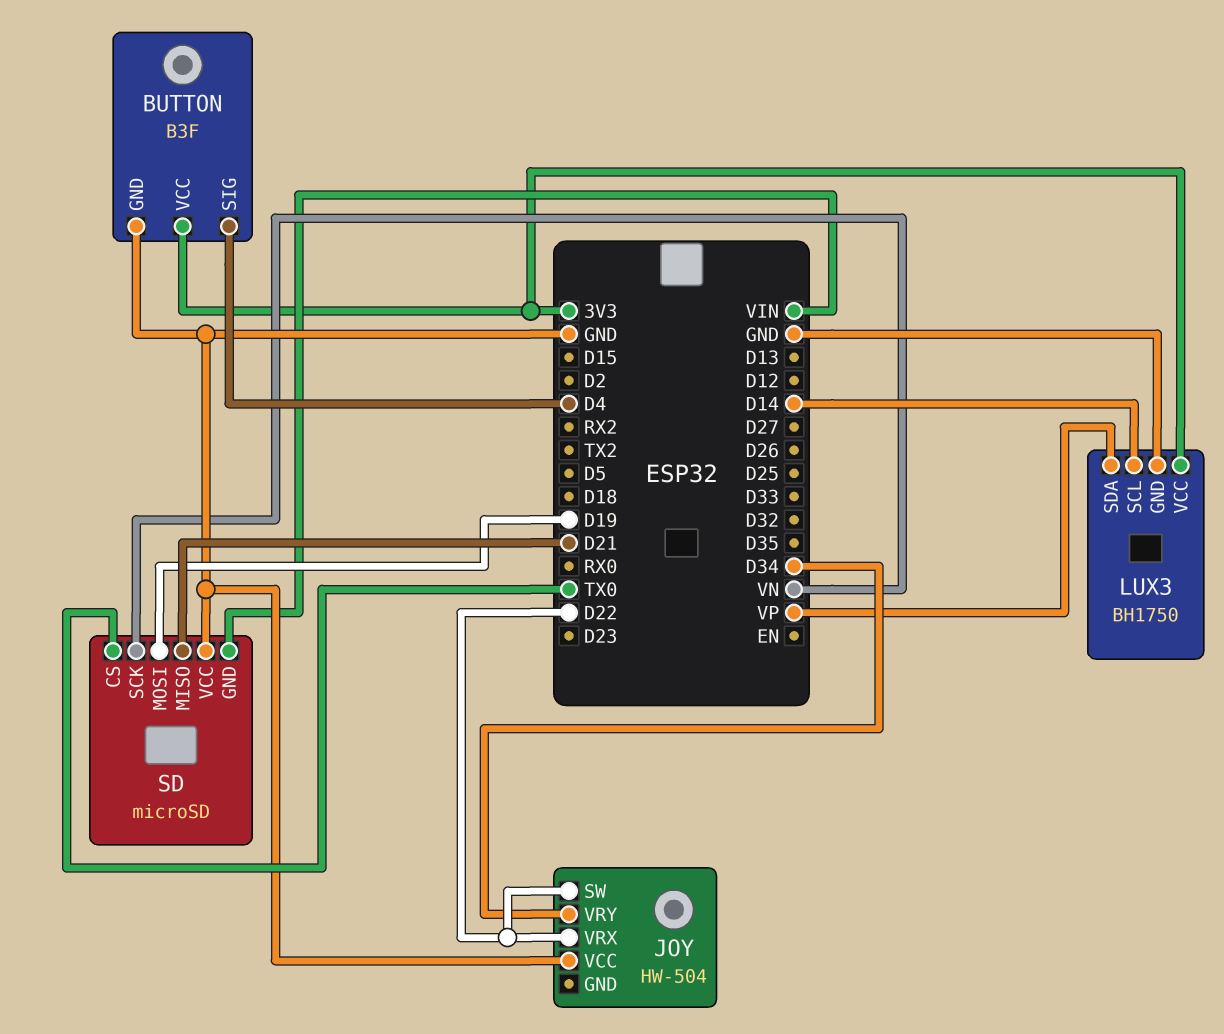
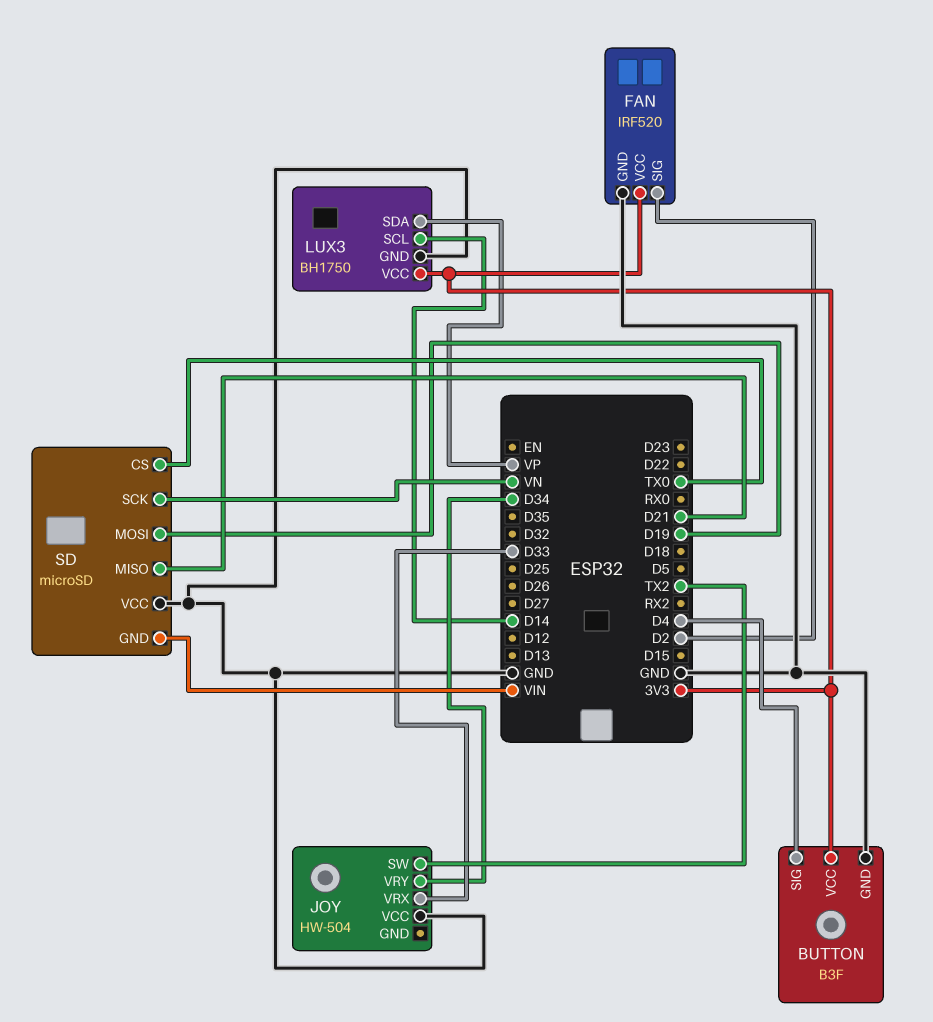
FAN: none -> IRF520
FAN pin GND: none -> GND
FAN pin SIG: none -> D2
FAN pin VCC: none -> 3V3
JOY pin SW: D22 -> TX2
JOY pin VRX: D22 -> D33

